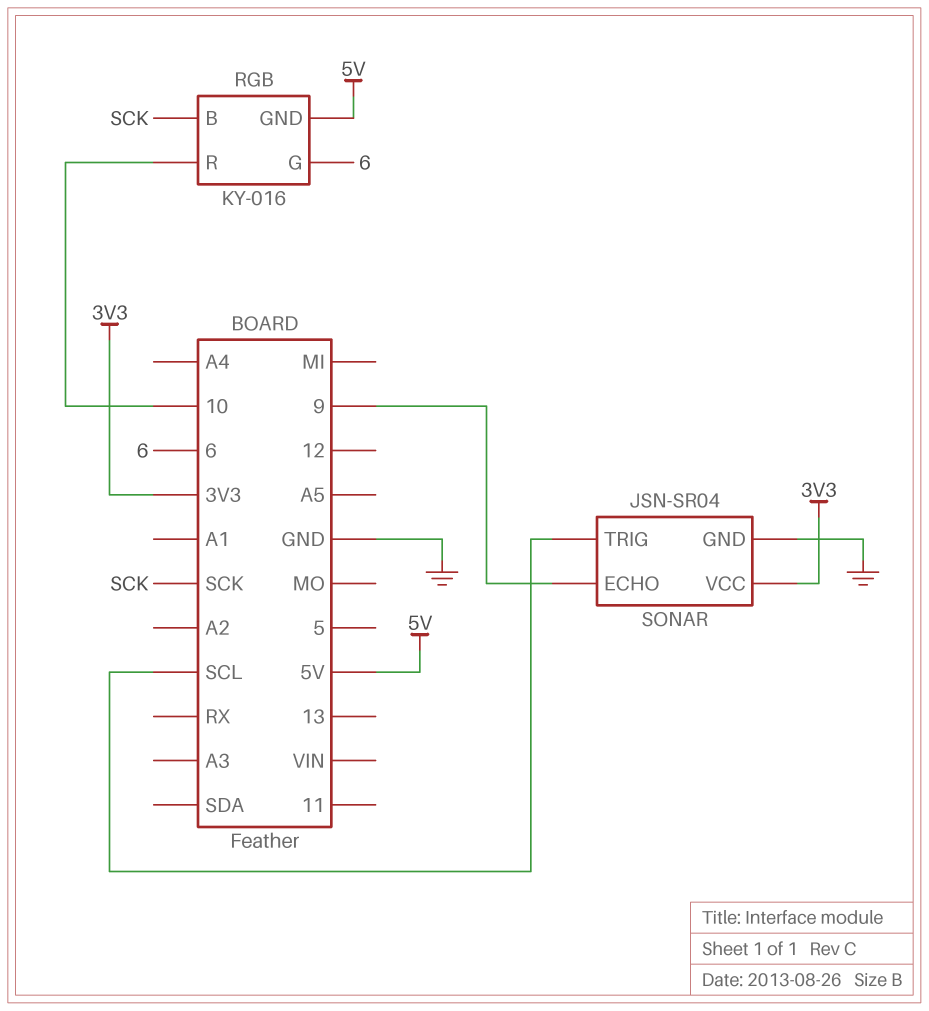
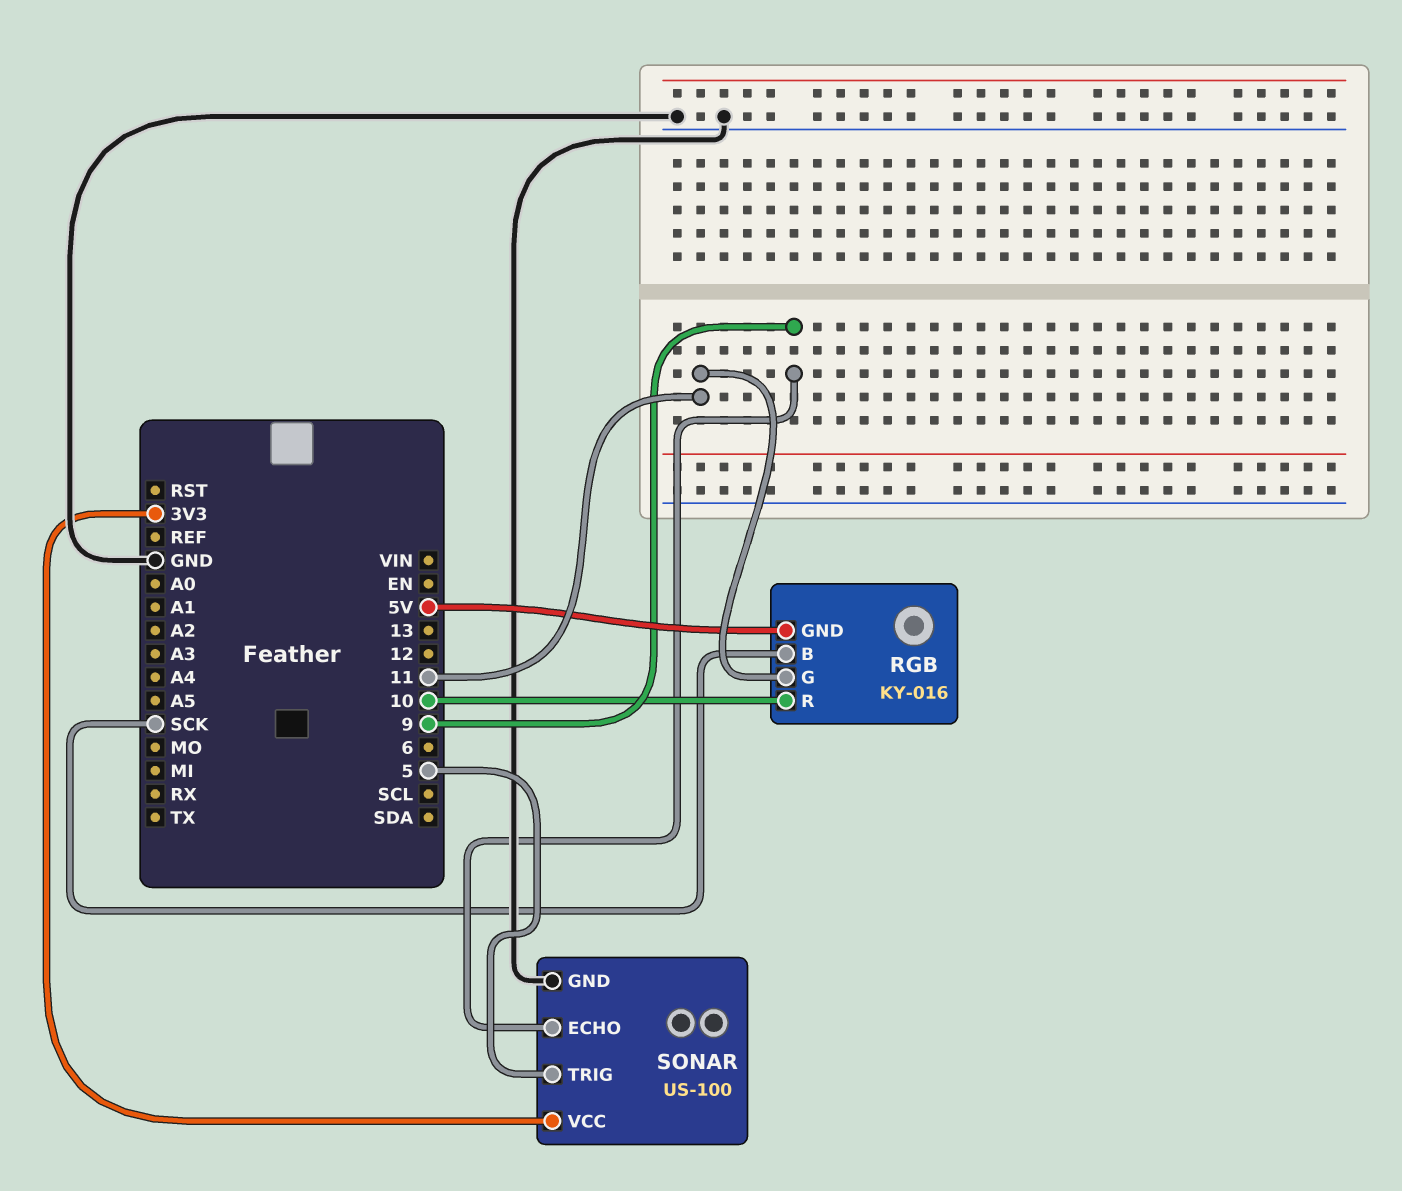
RGB pin G: 6 -> 11
SONAR: JSN-SR04 -> US-100
SONAR pin TRIG: SCL -> 5

